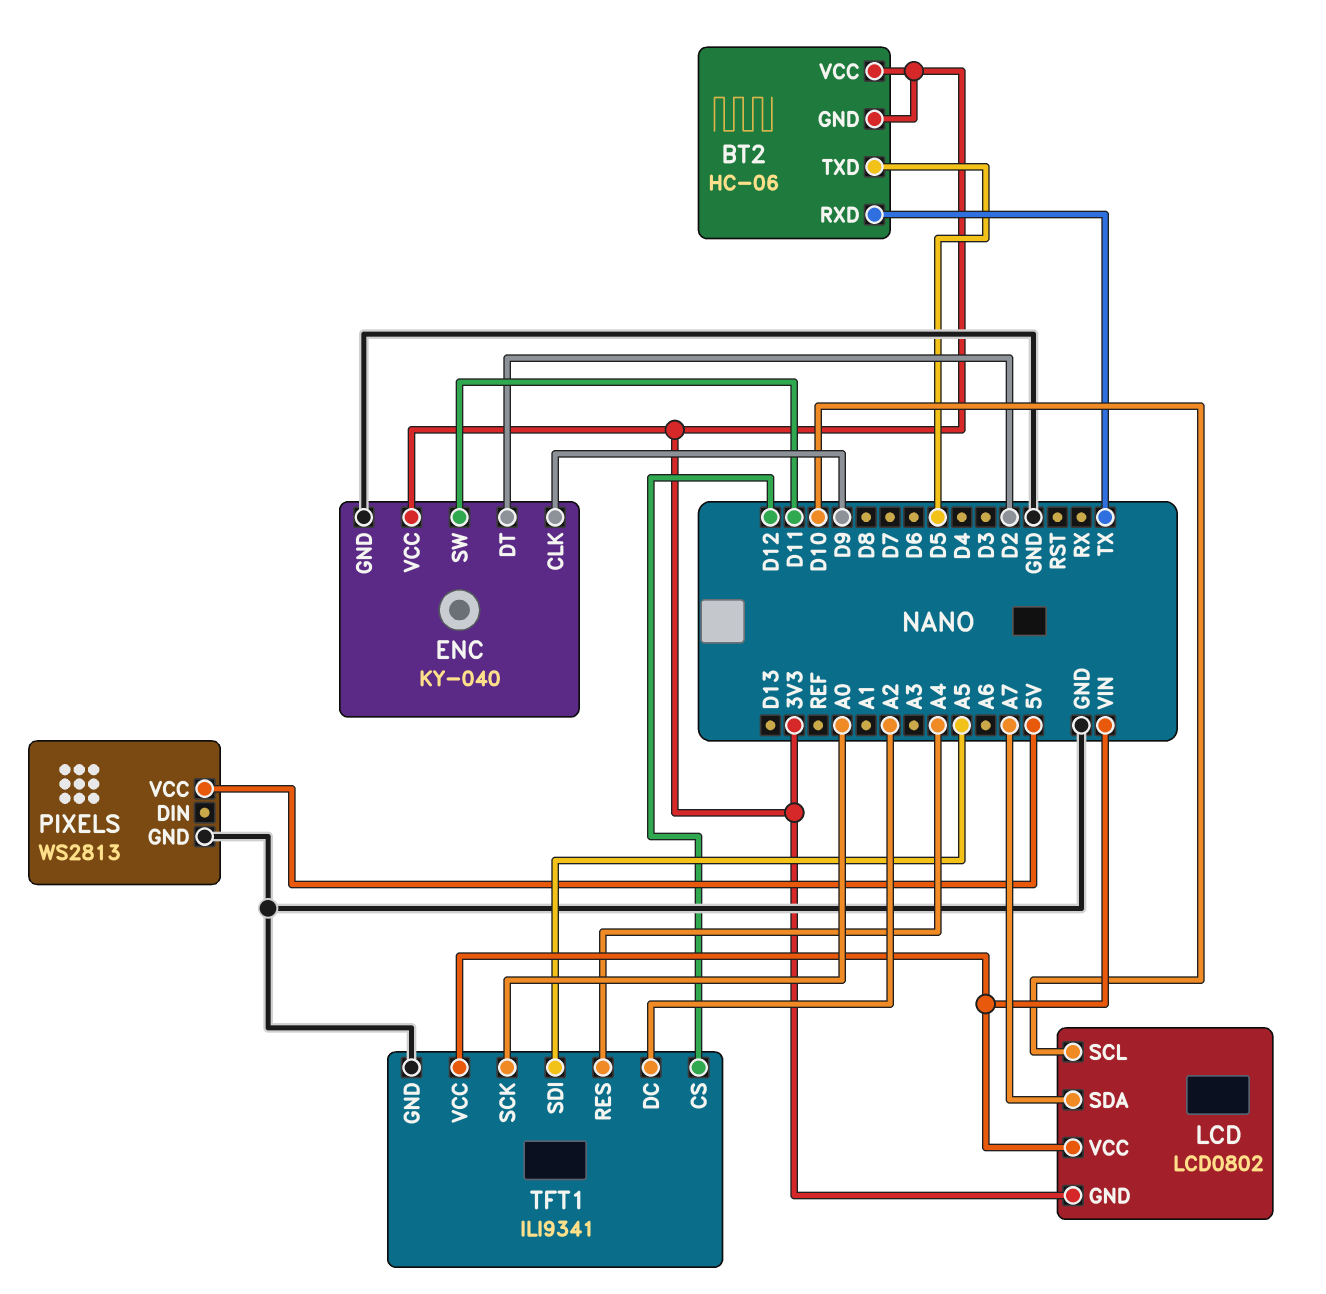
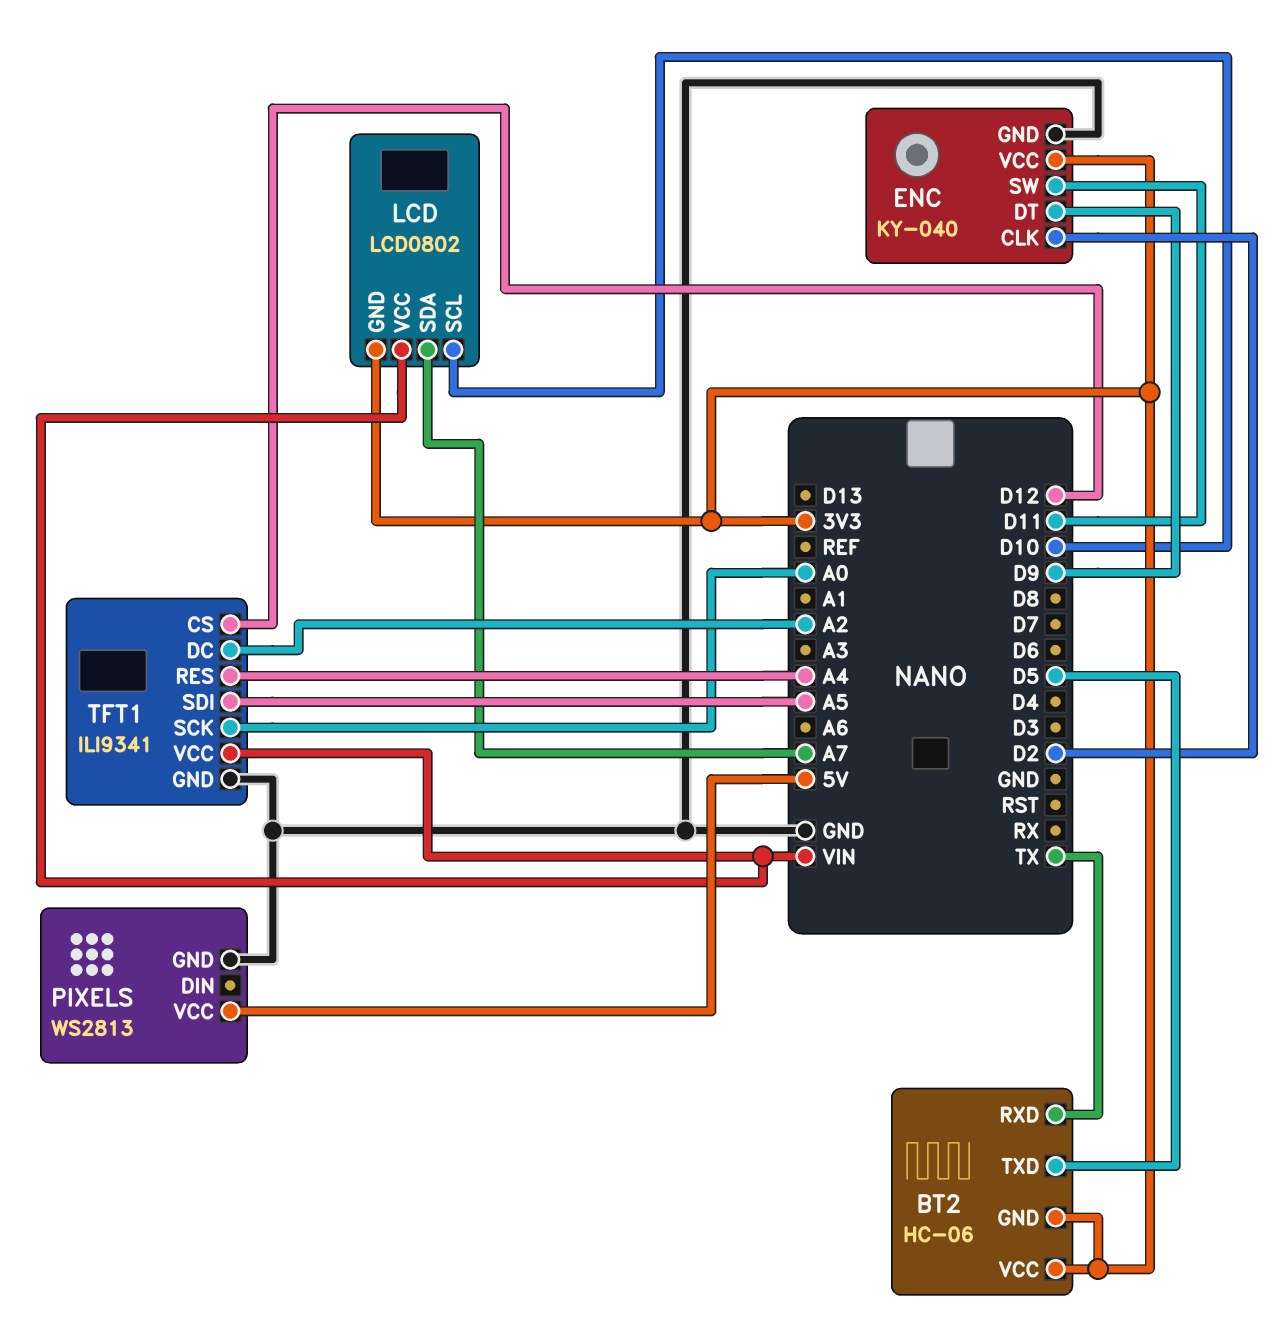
ENC pin CLK: D9 -> D2
ENC pin DT: D2 -> D9

